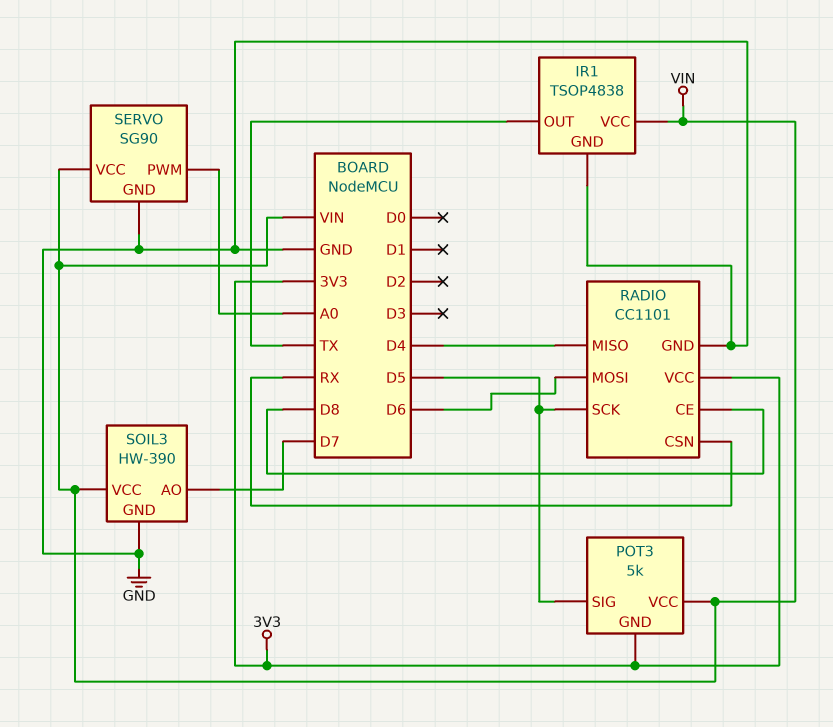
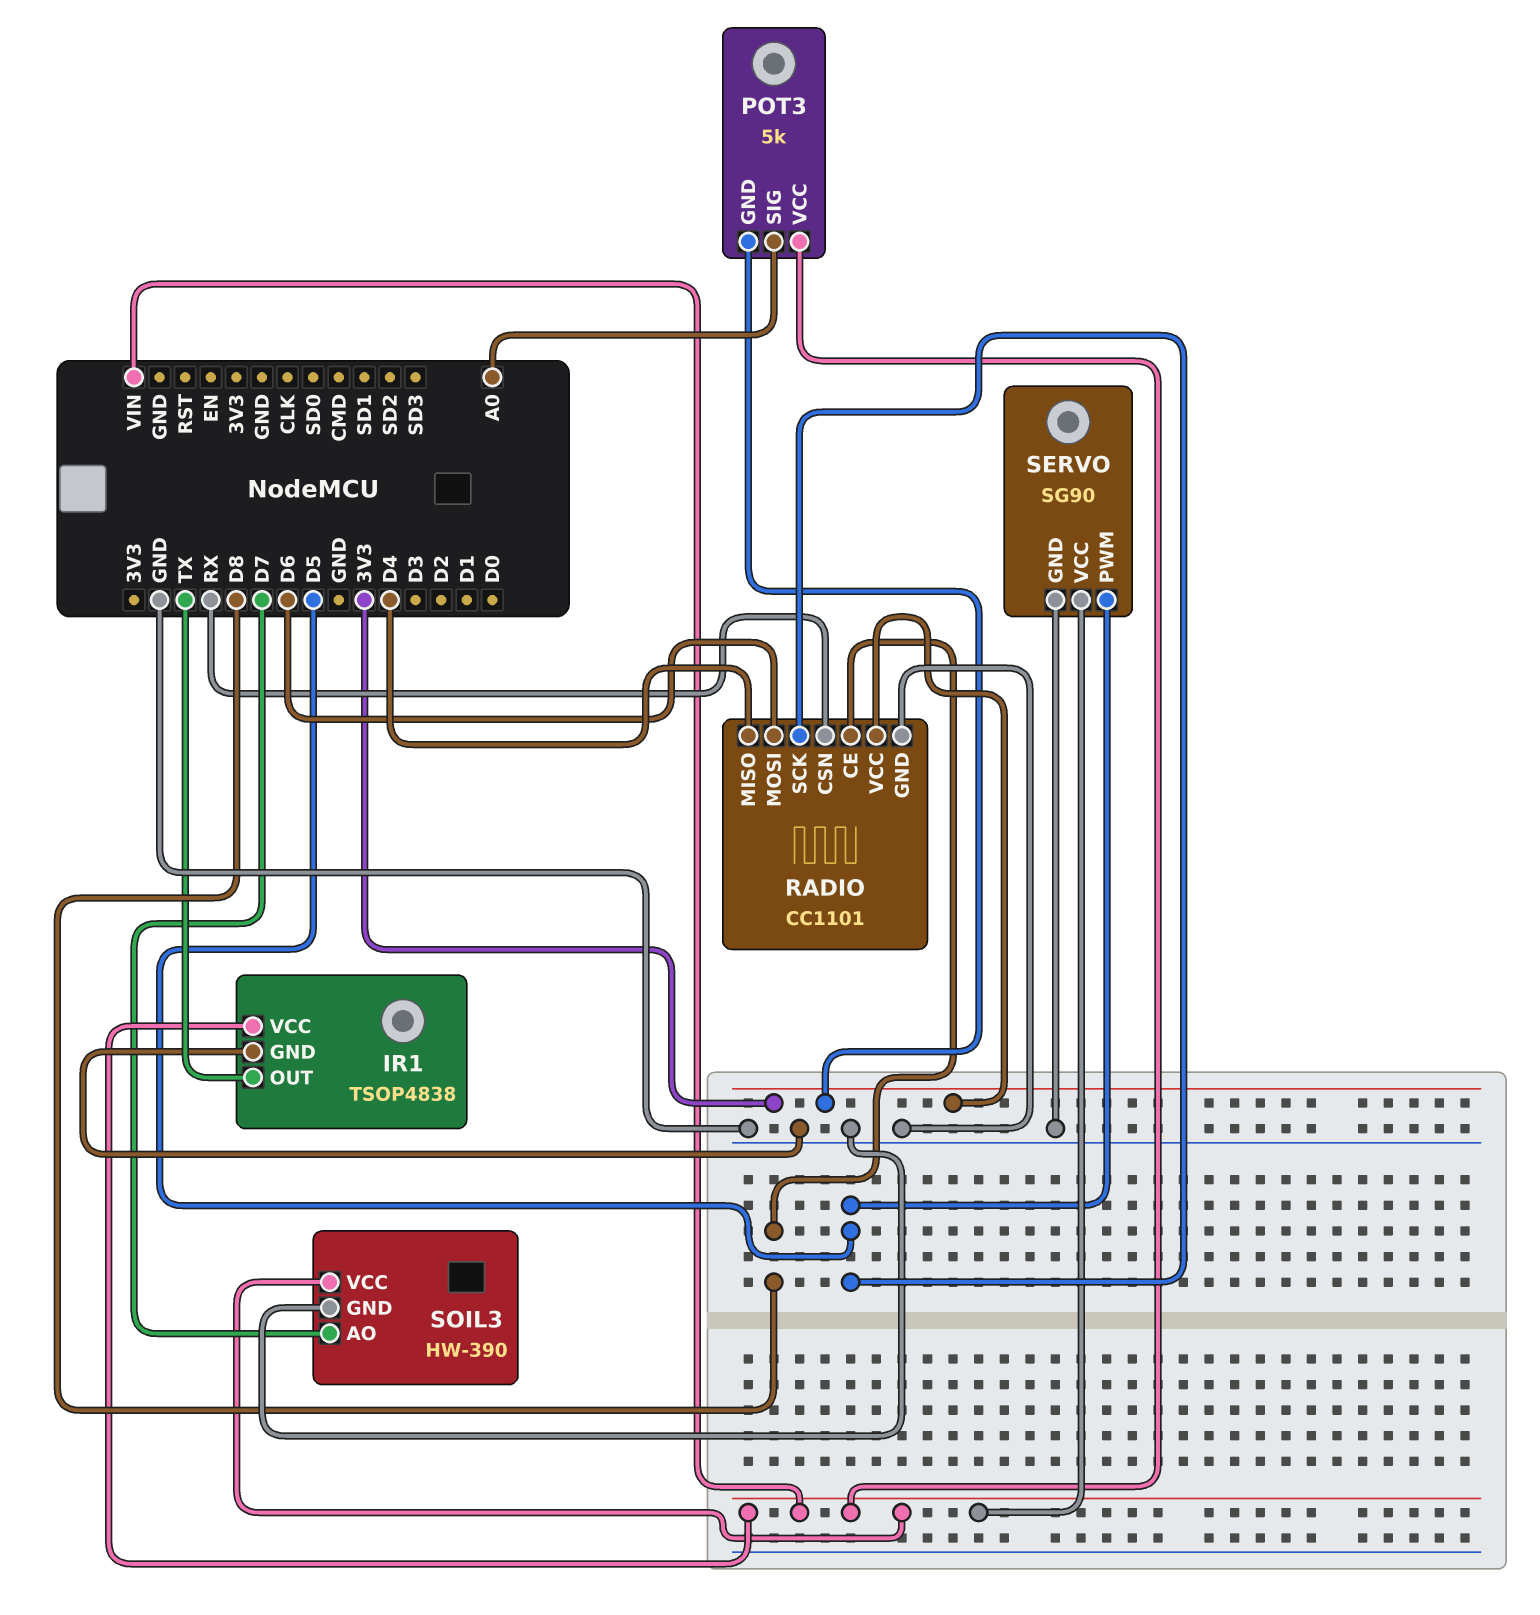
POT3 pin SIG: D5 -> A0
SERVO pin PWM: A0 -> D5

